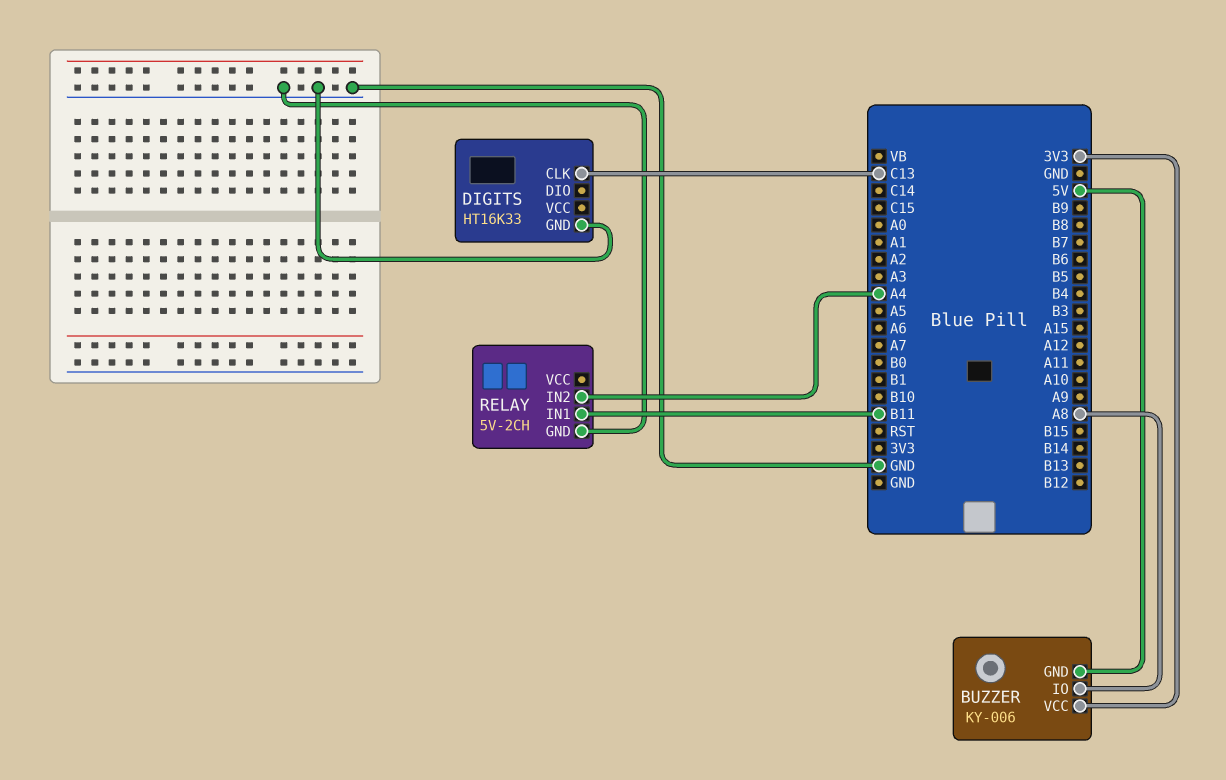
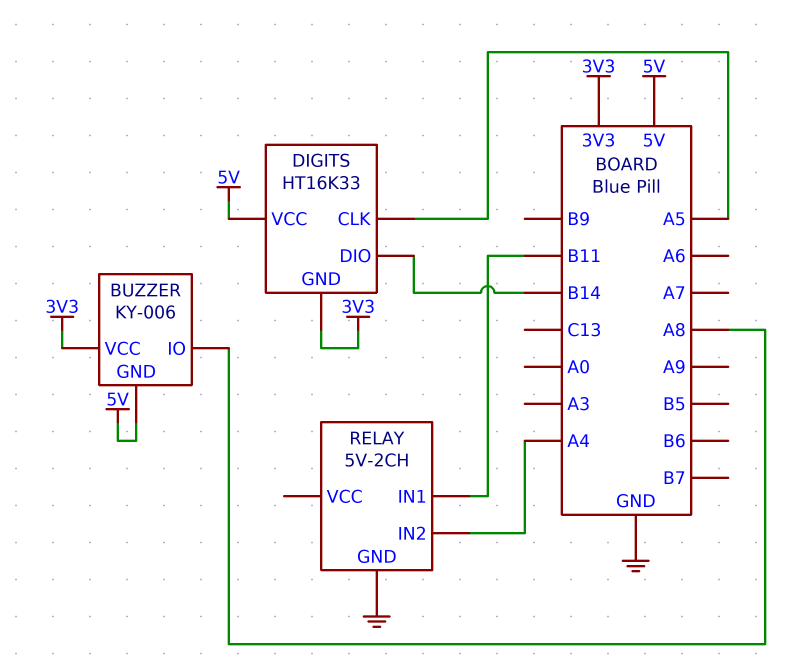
DIGITS pin CLK: C13 -> A5
DIGITS pin DIO: none -> B14
DIGITS pin GND: GND -> 3V3
DIGITS pin VCC: none -> 5V

